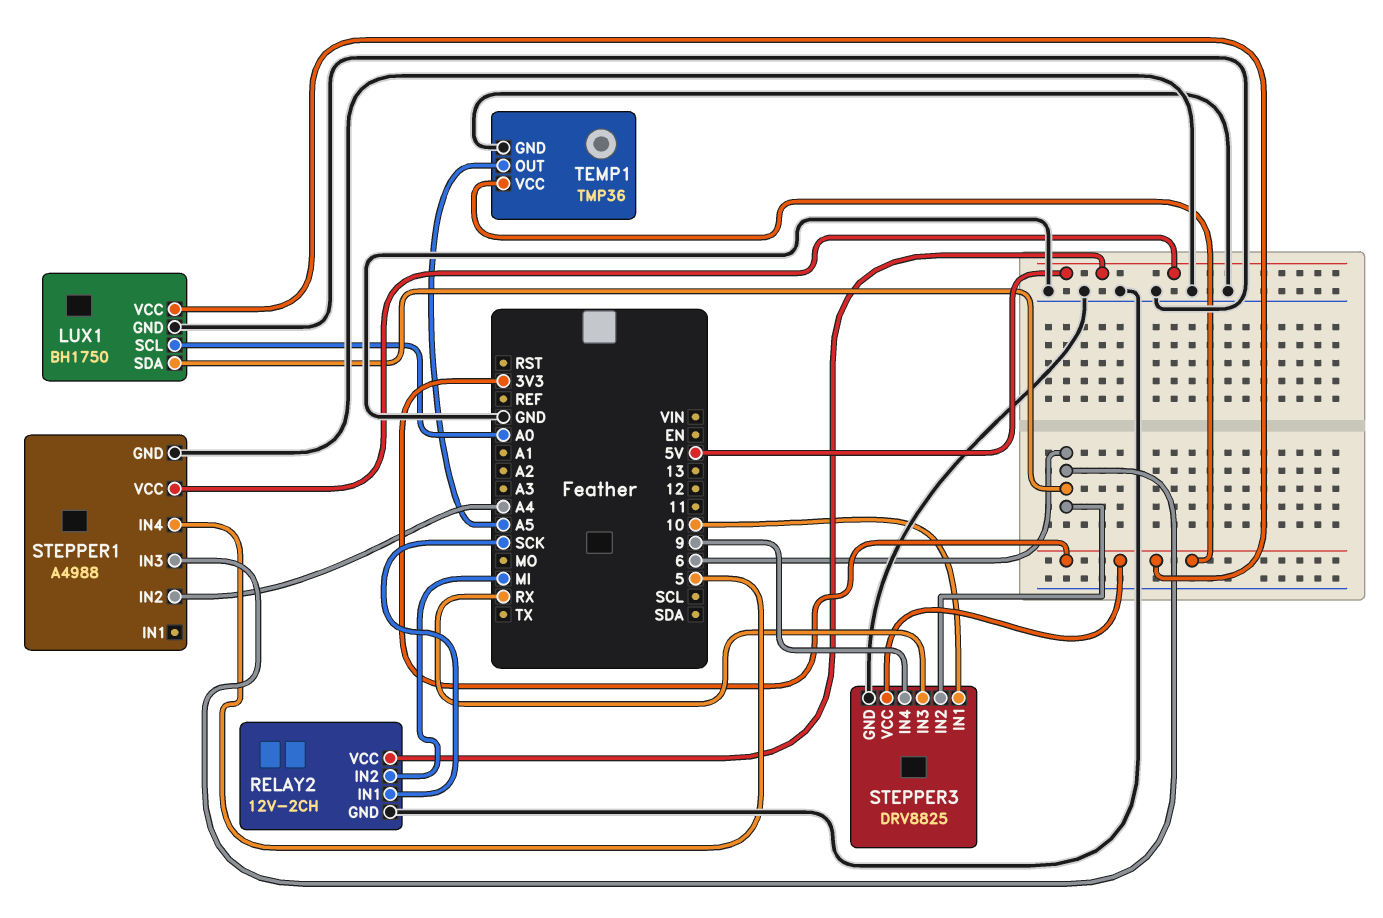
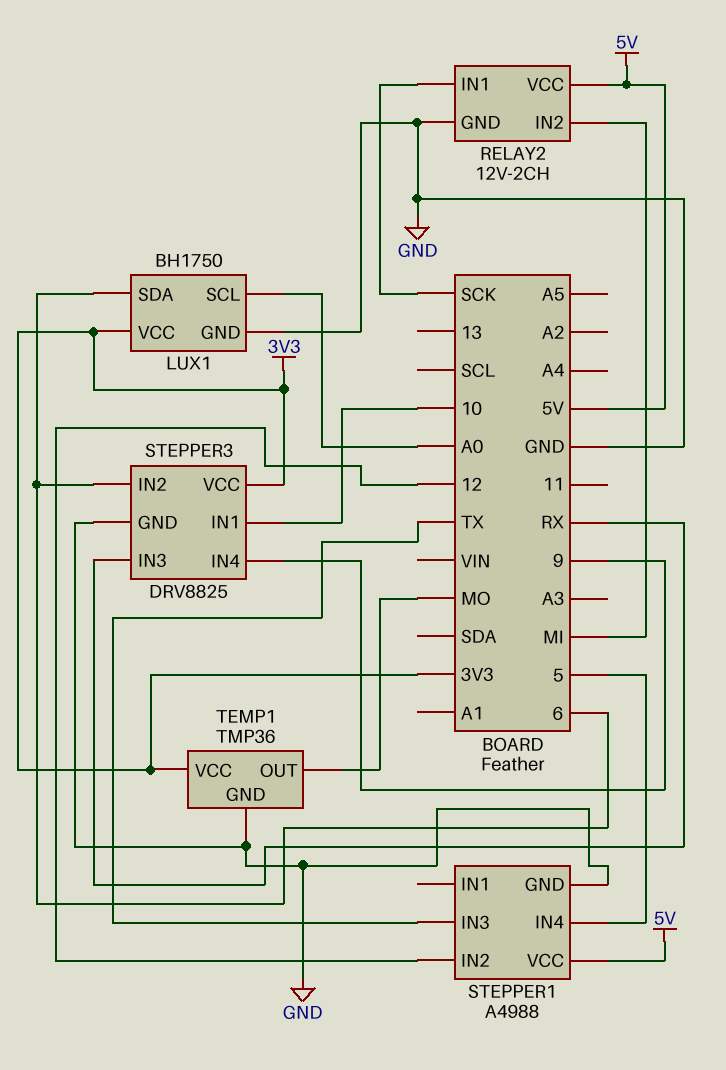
STEPPER1 pin IN2: A4 -> 12
STEPPER1 pin IN3: 6 -> TX
TEMP1 pin OUT: A5 -> MO

